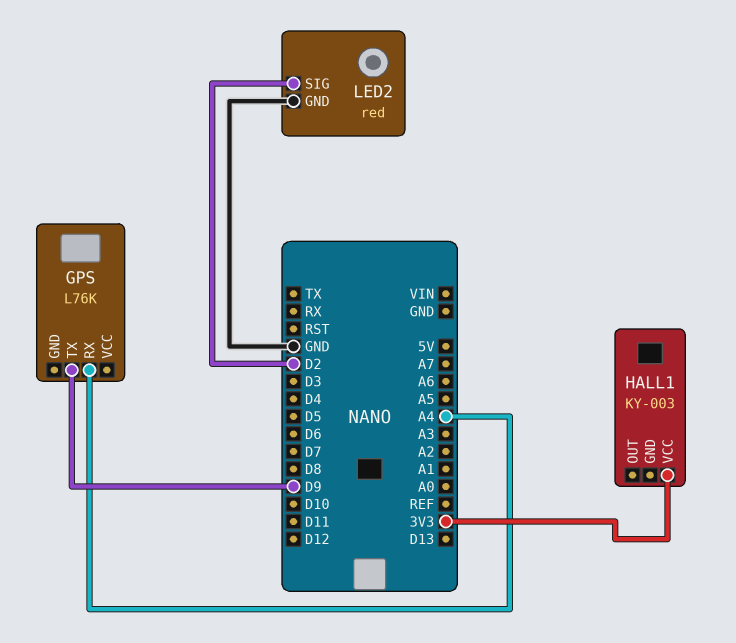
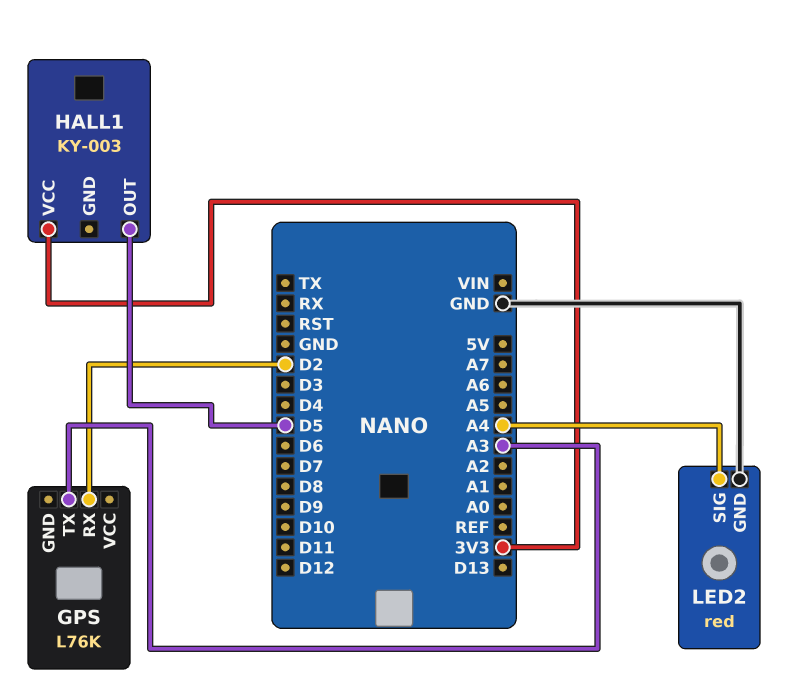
GPS pin RX: A4 -> D2
GPS pin TX: D9 -> A3
HALL1 pin OUT: none -> D5
LED2 pin SIG: D2 -> A4

